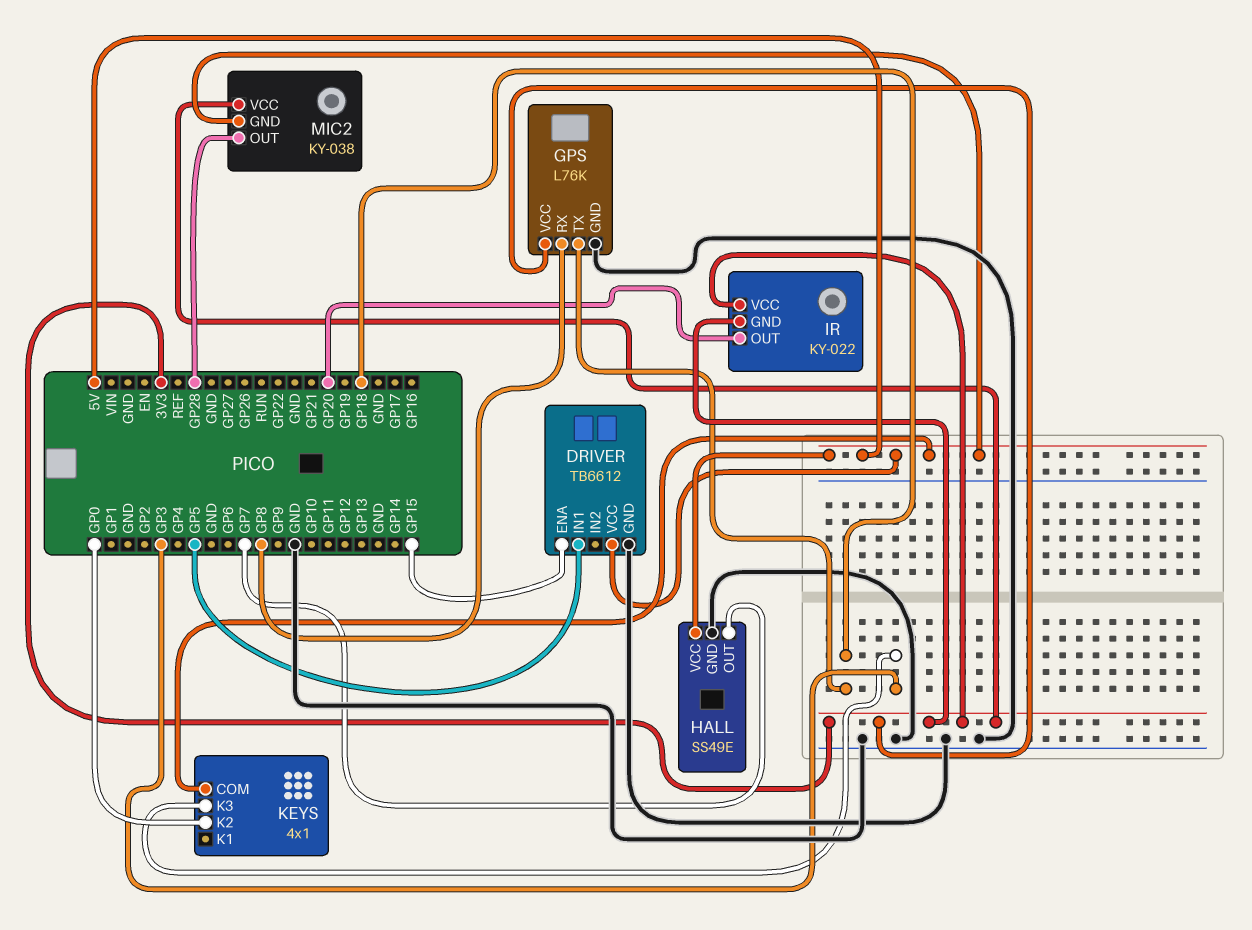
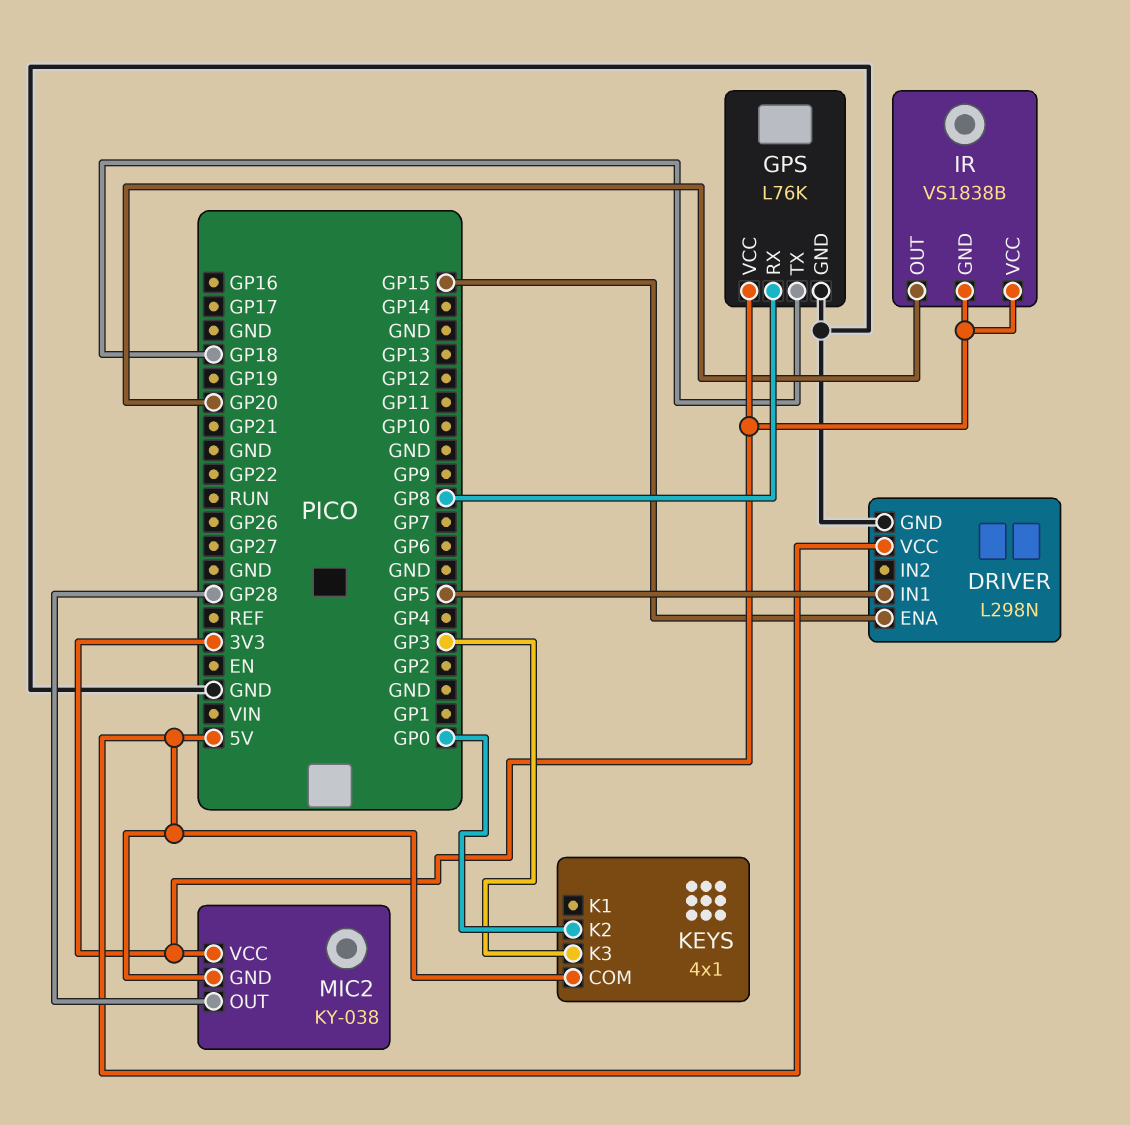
DRIVER: TB6612 -> L298N
HALL: SS49E -> none
HALL pin GND: GND -> none
HALL pin OUT: GP7 -> none
HALL pin VCC: 5V -> none
IR: KY-022 -> VS1838B

